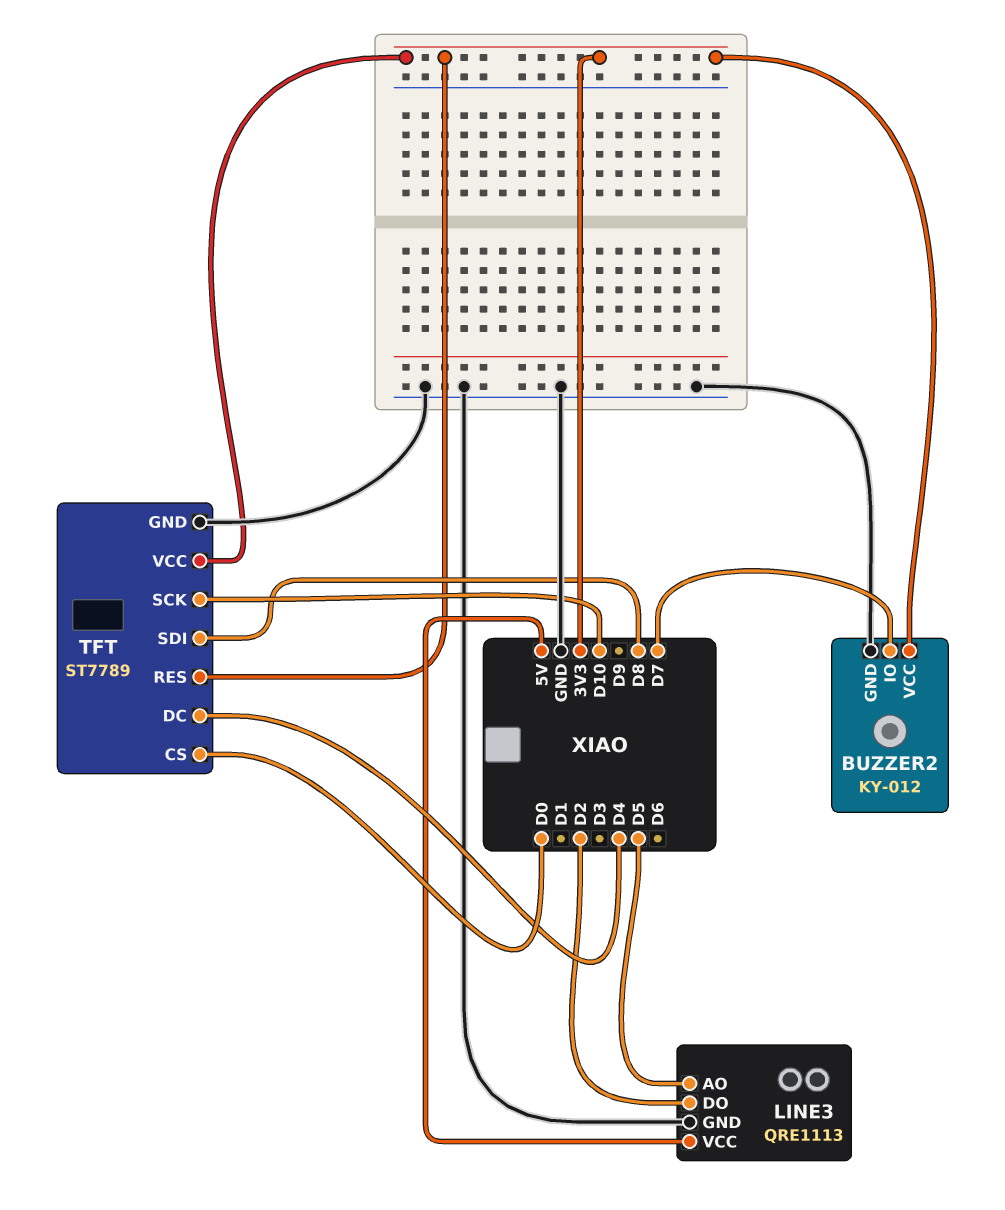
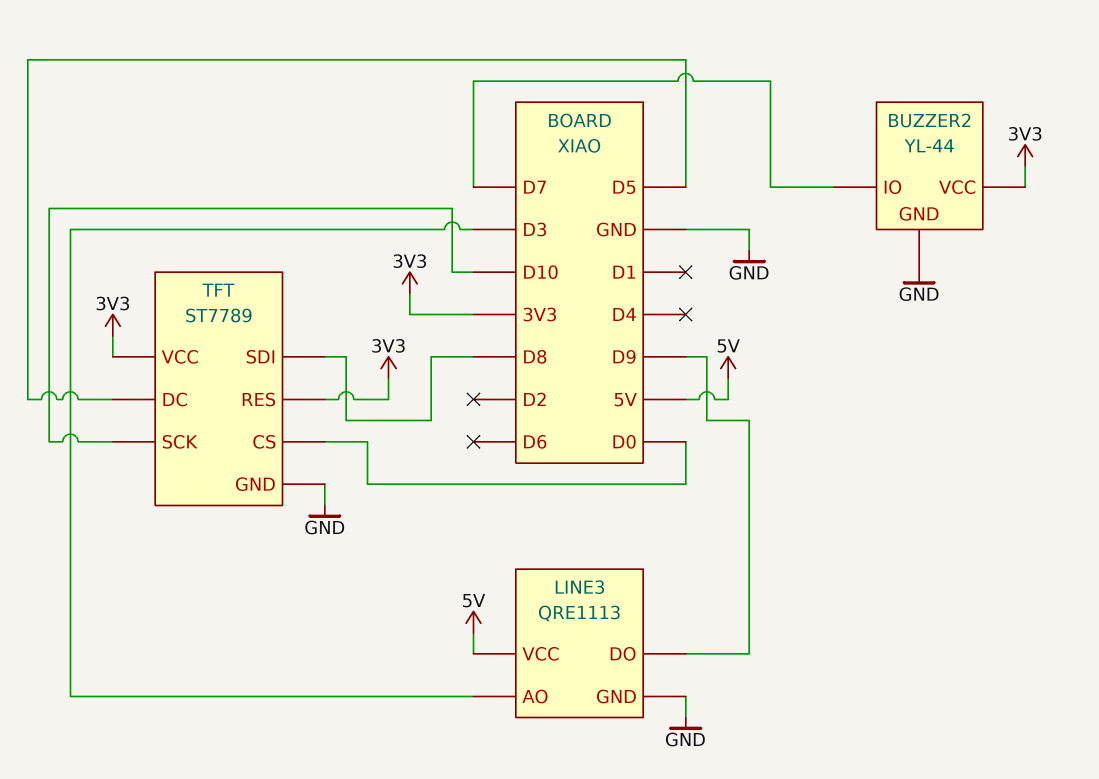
BUZZER2: KY-012 -> YL-44
LINE3 pin AO: D5 -> D3
LINE3 pin DO: D2 -> D9
TFT pin DC: D4 -> D5

